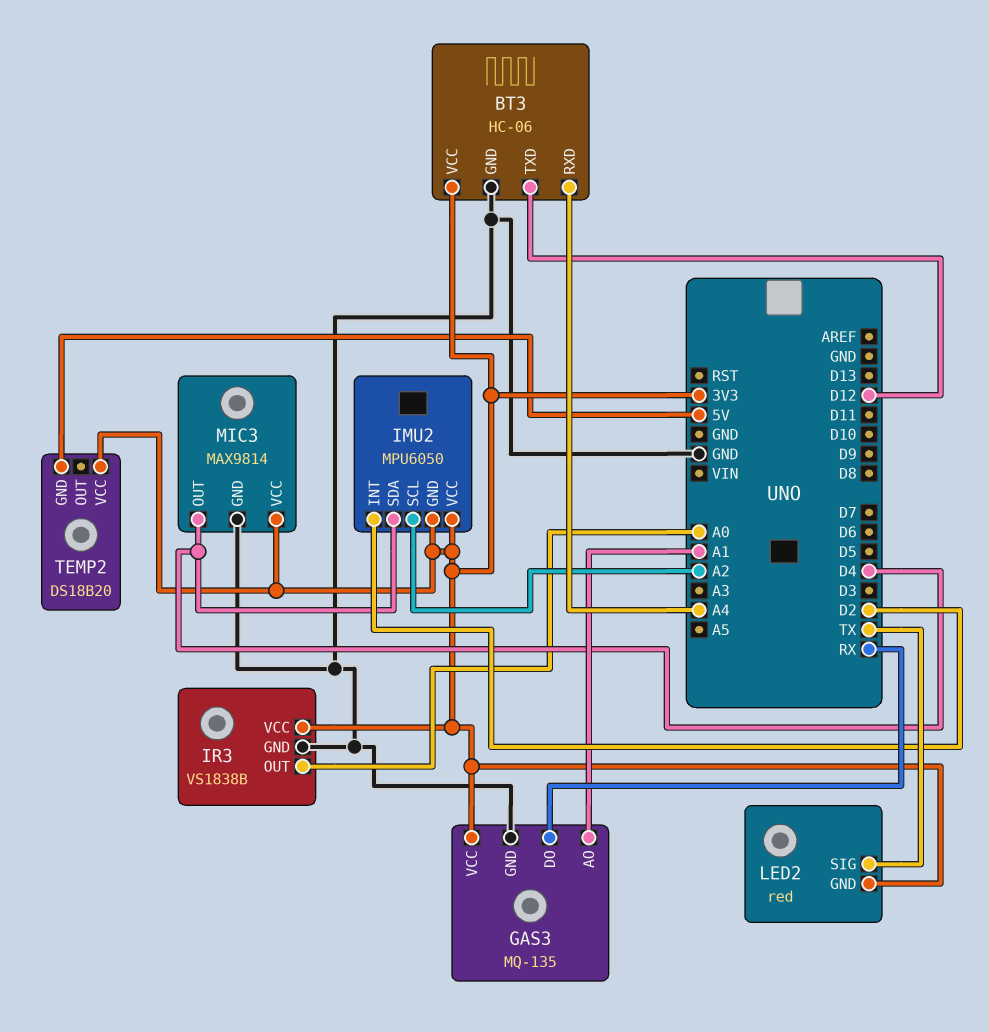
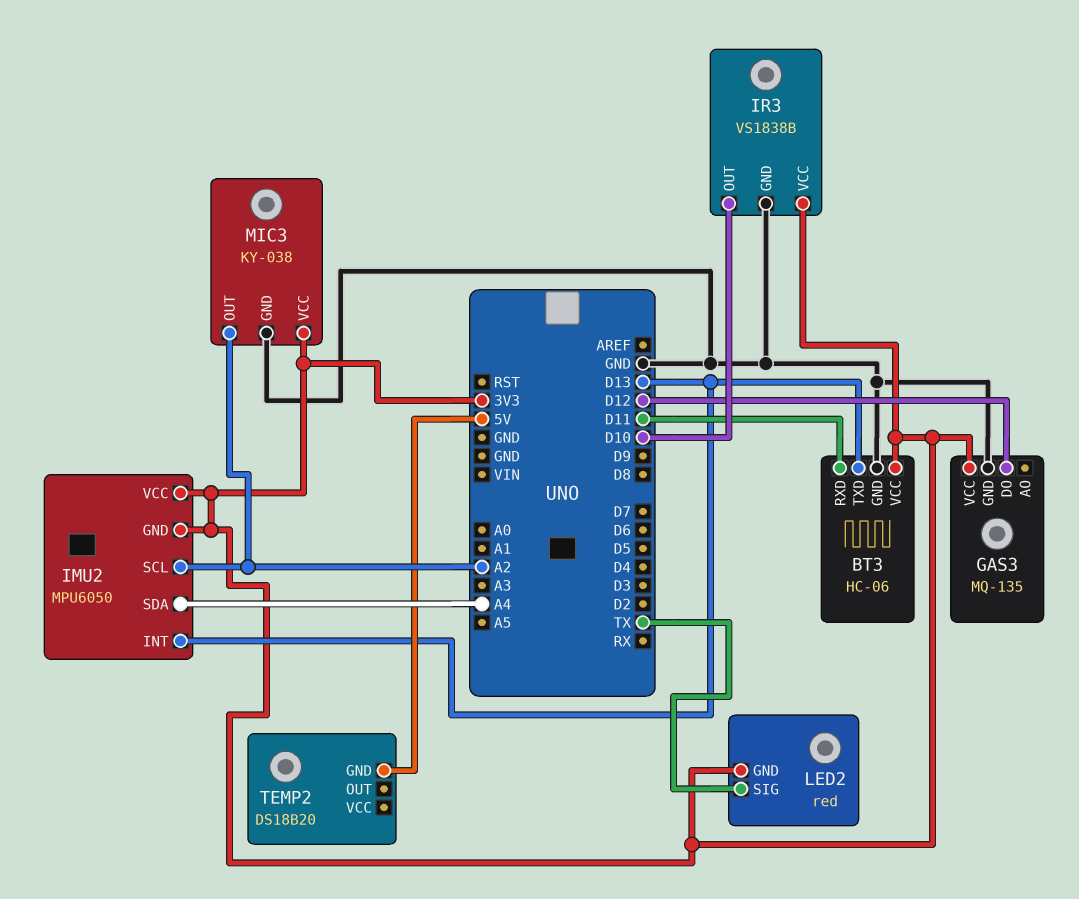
BT3 pin RXD: A4 -> D11
BT3 pin TXD: D12 -> D13
GAS3 pin AO: A1 -> none
GAS3 pin DO: RX -> D12
IMU2 pin INT: D2 -> D13
IMU2 pin SDA: D4 -> A4
IR3 pin OUT: A0 -> D10
MIC3: MAX9814 -> KY-038
MIC3 pin OUT: D4 -> A2
TEMP2 pin VCC: 3V3 -> none

